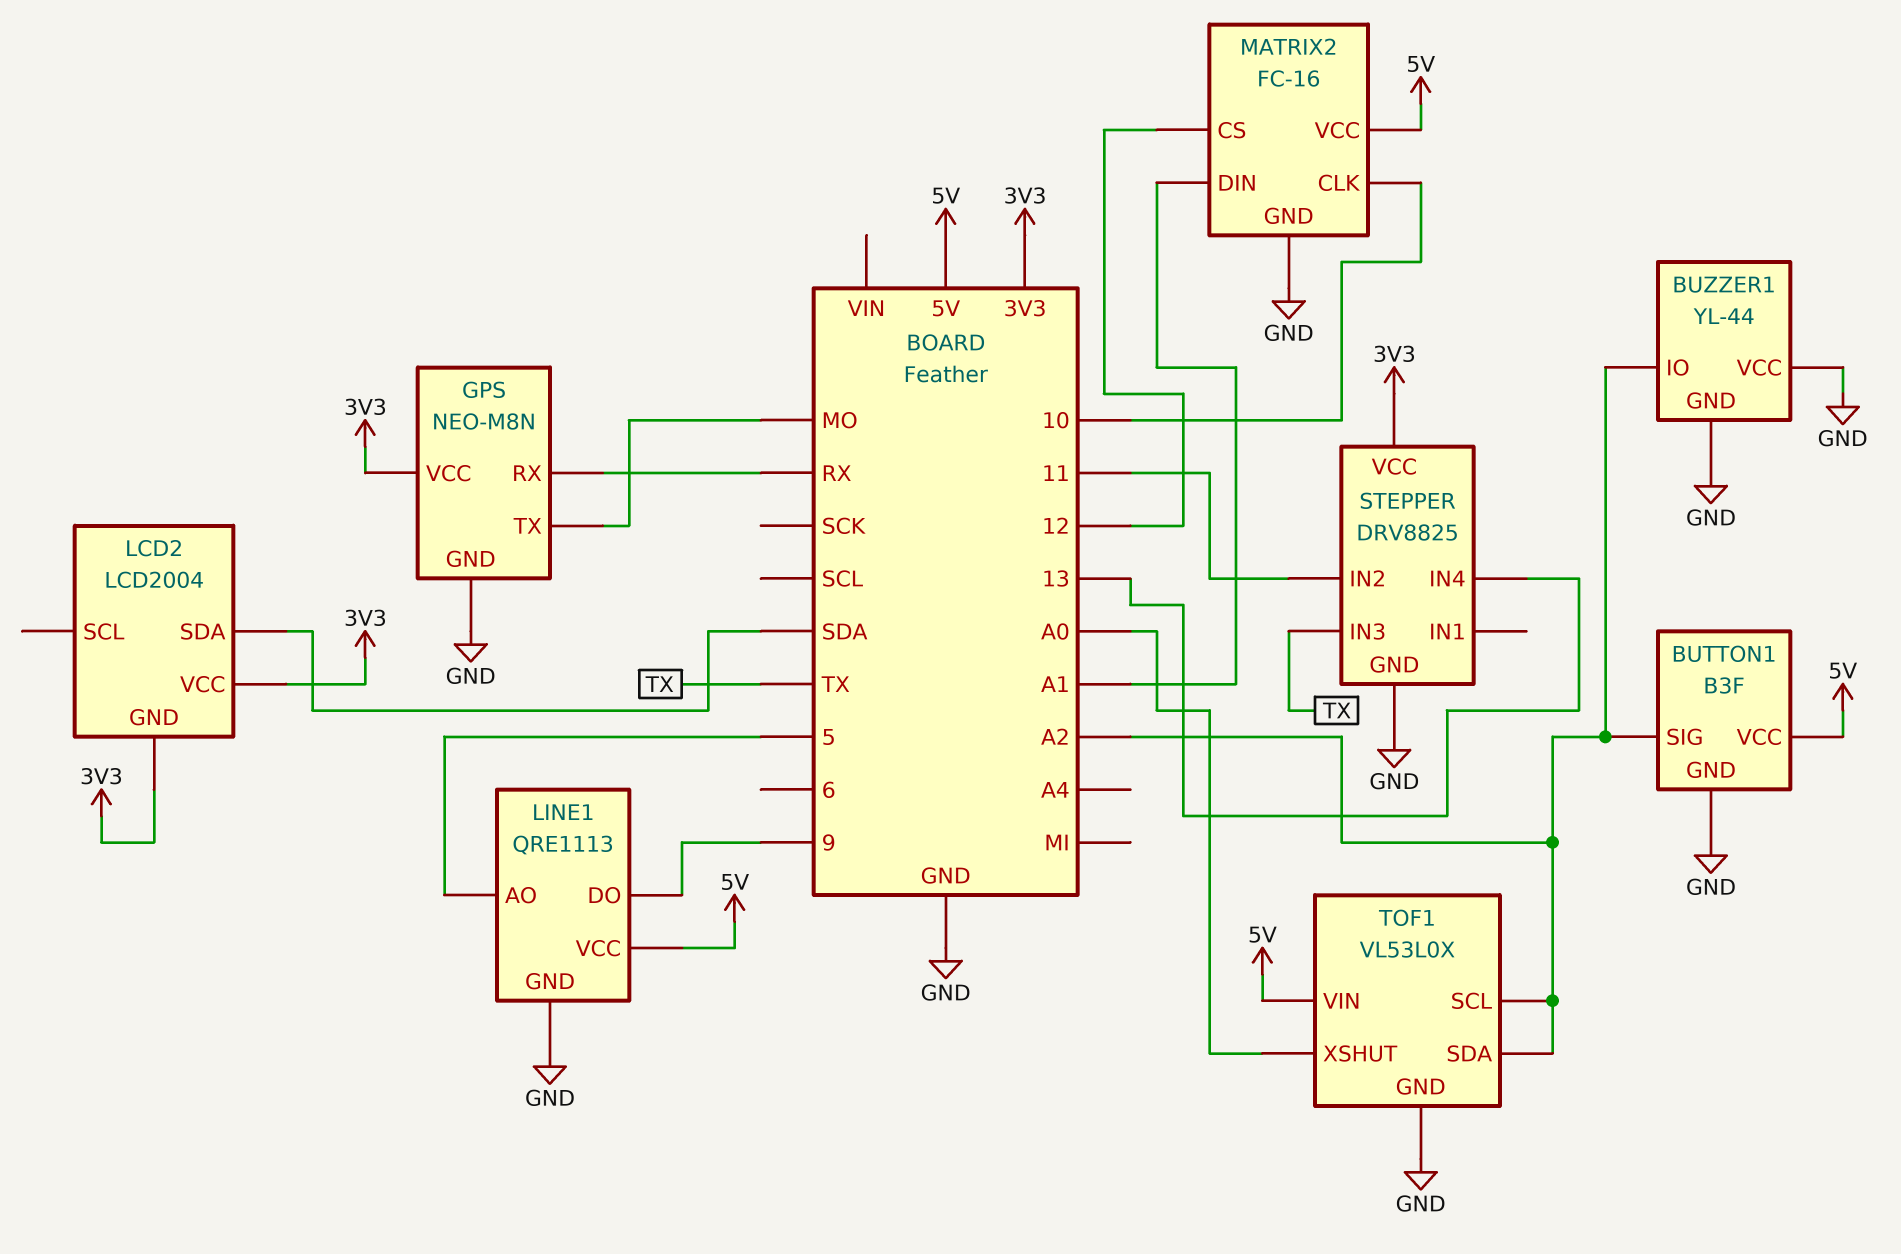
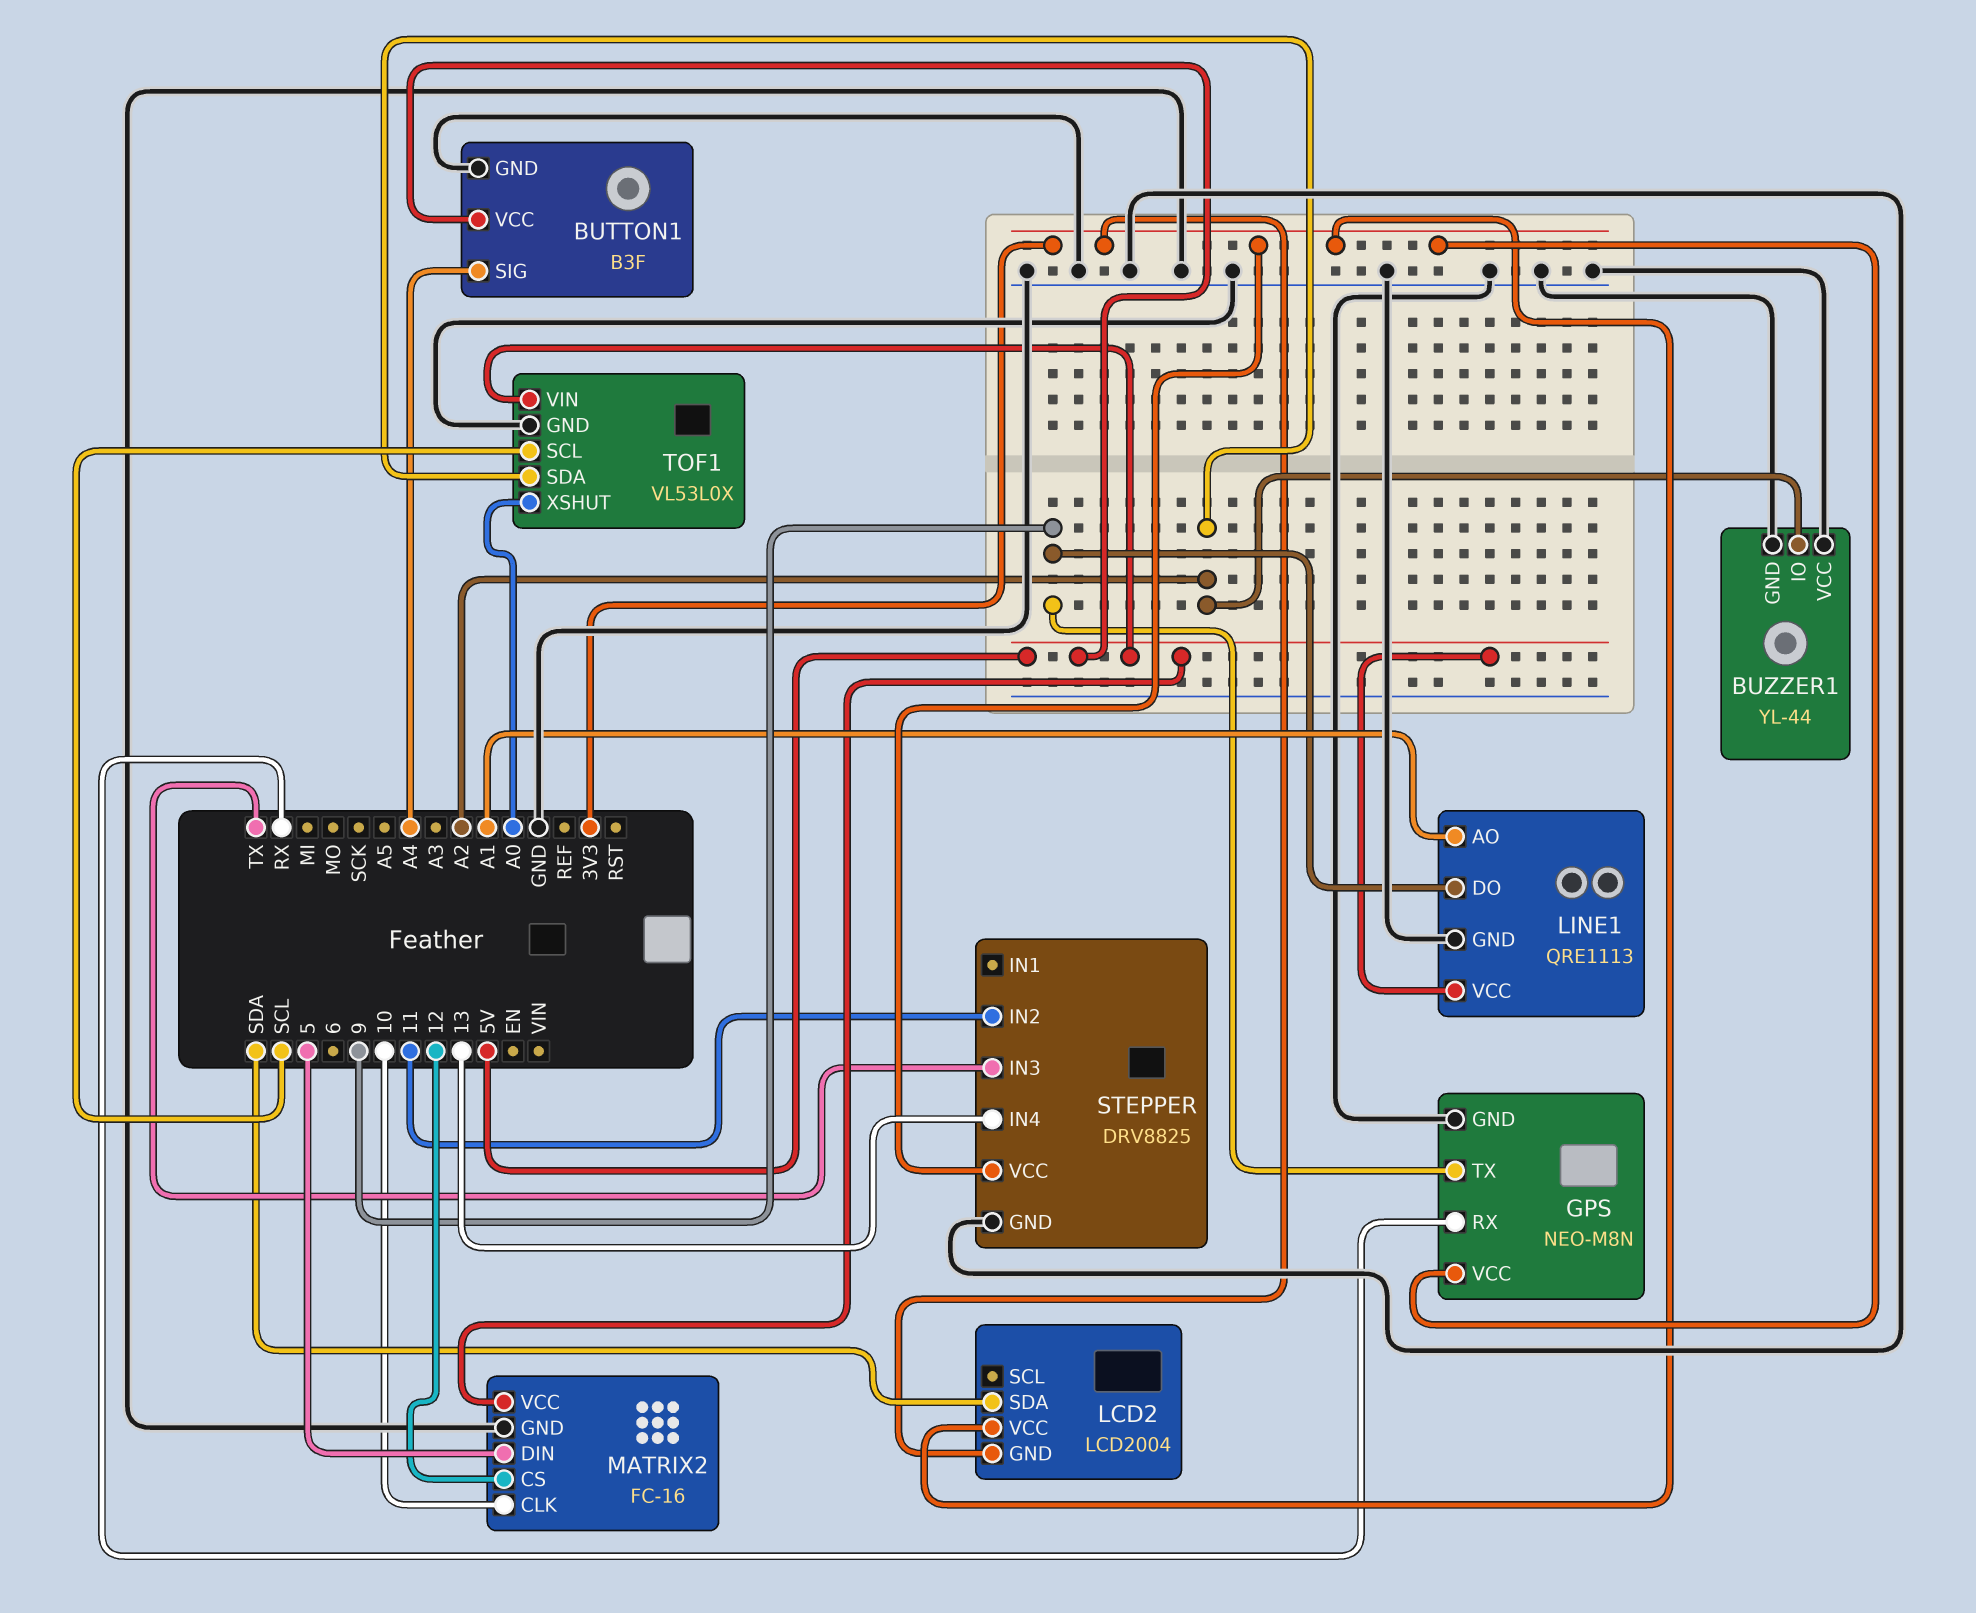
BUTTON1 pin SIG: A2 -> A4
GPS pin TX: MO -> 9
LINE1 pin AO: 5 -> A1
MATRIX2 pin DIN: A1 -> 5
TOF1 pin SCL: A2 -> SCL

